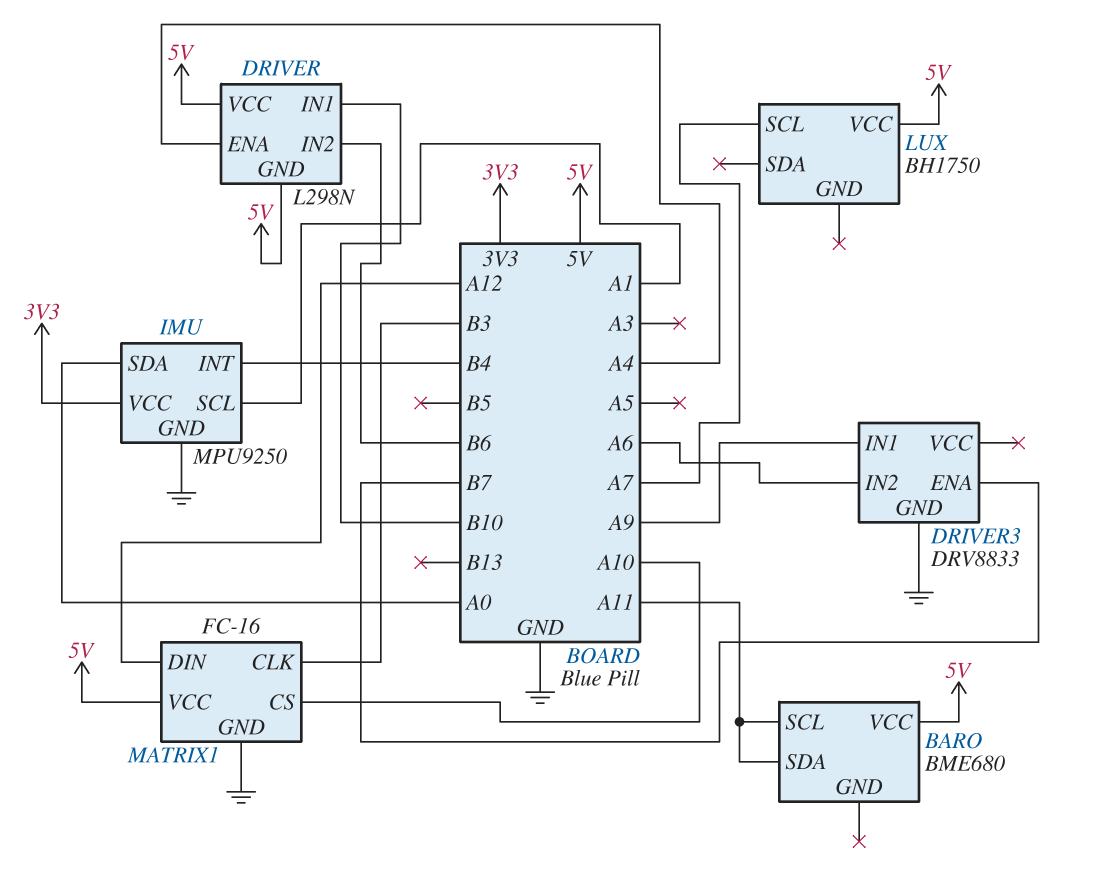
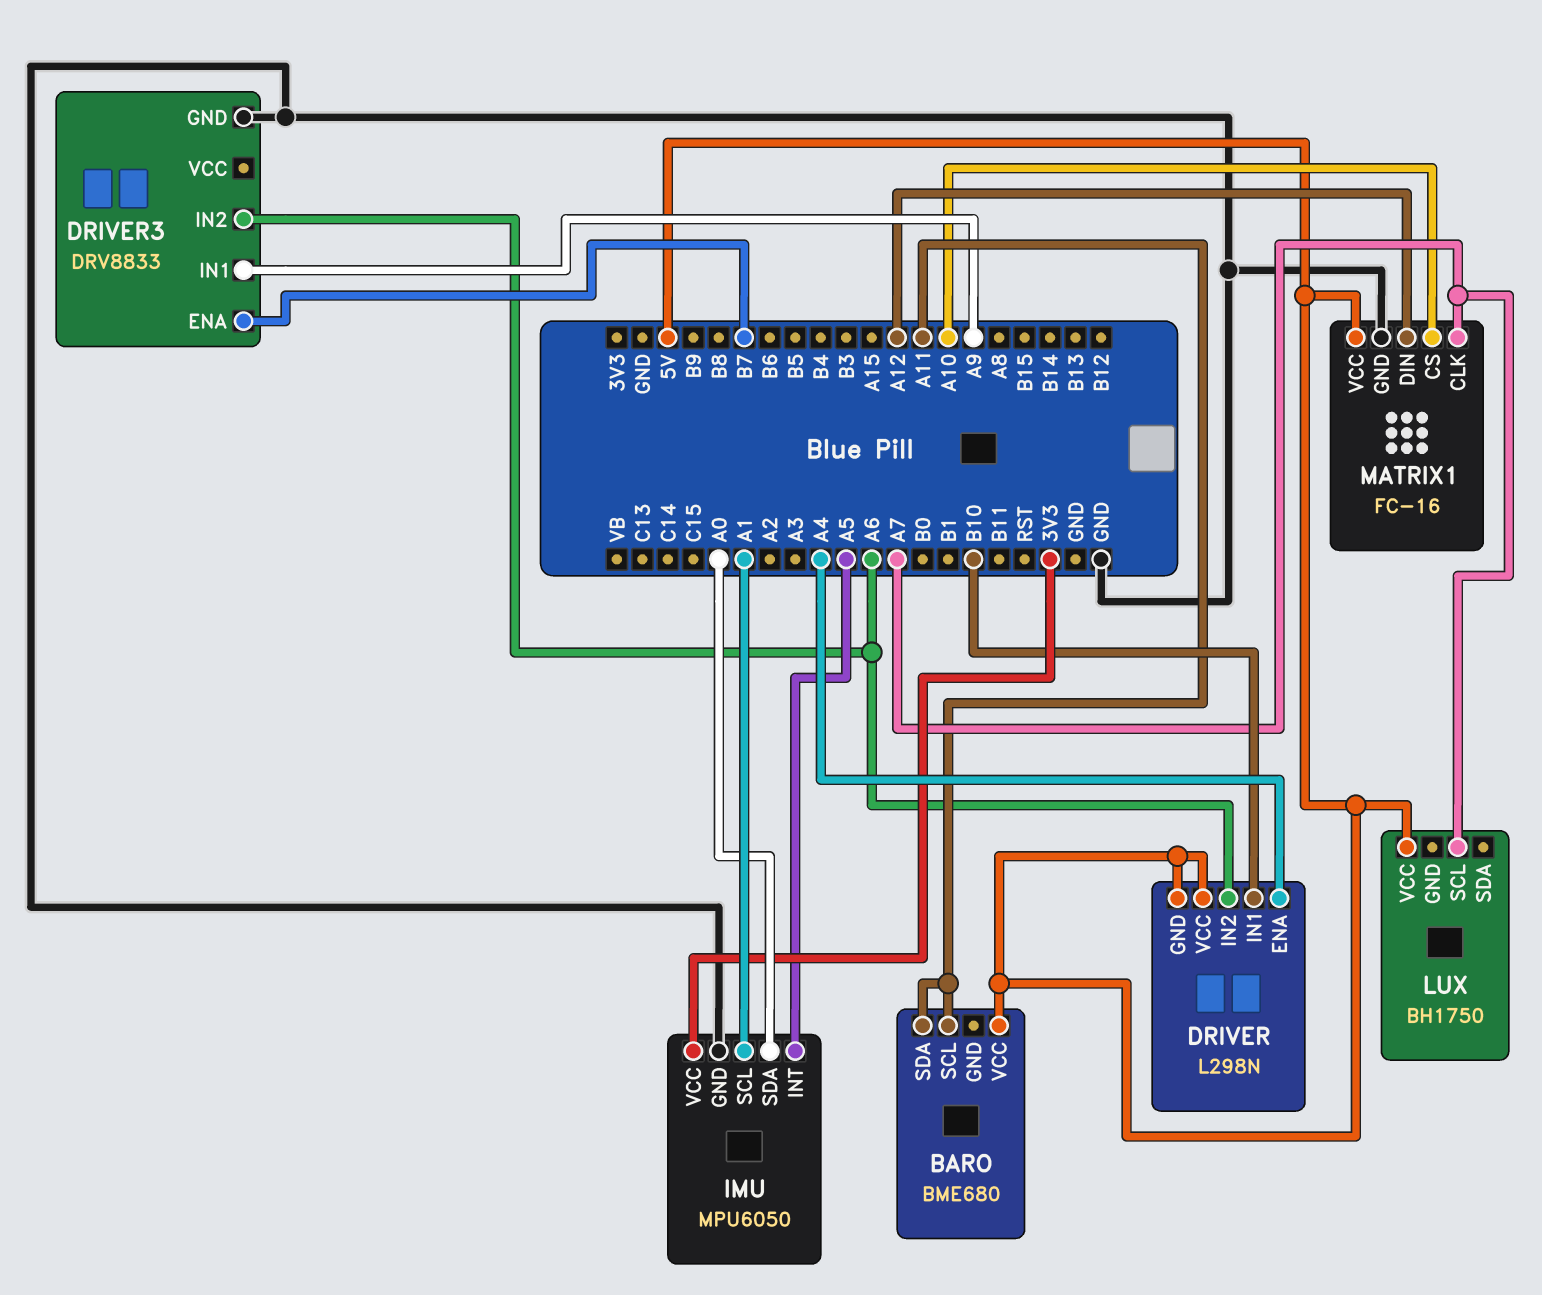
DRIVER pin IN2: B6 -> A6
IMU: MPU9250 -> MPU6050
IMU pin INT: B4 -> A5
MATRIX1 pin CLK: B3 -> A7

